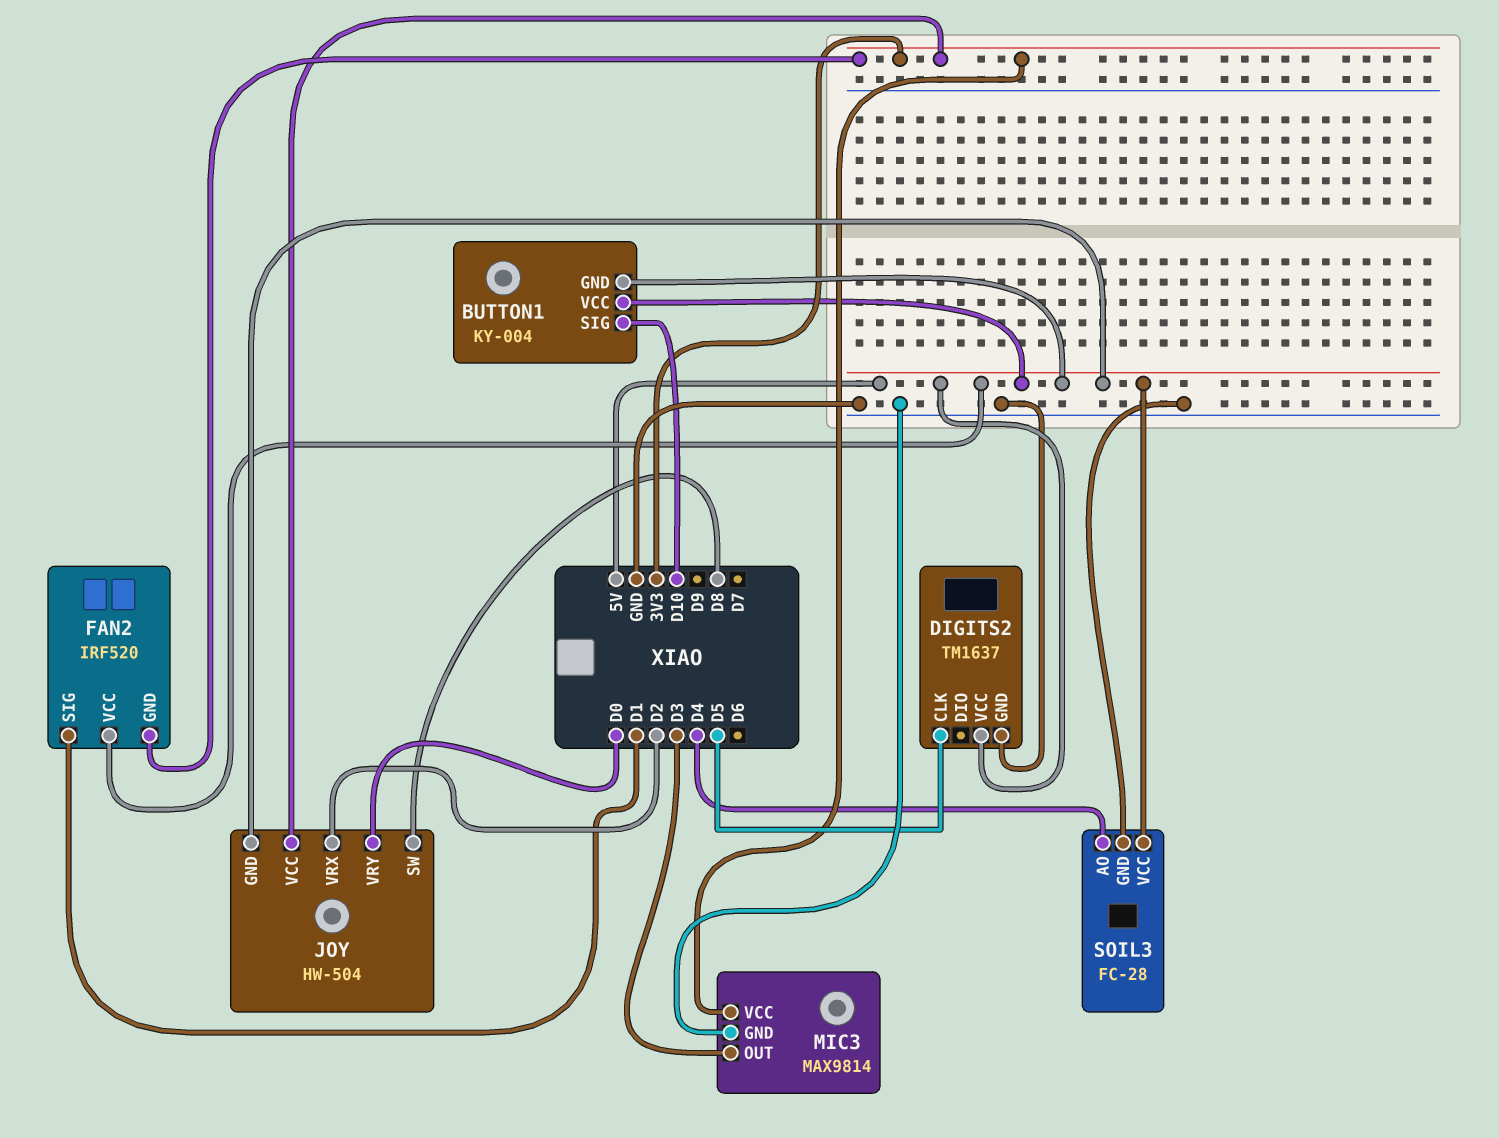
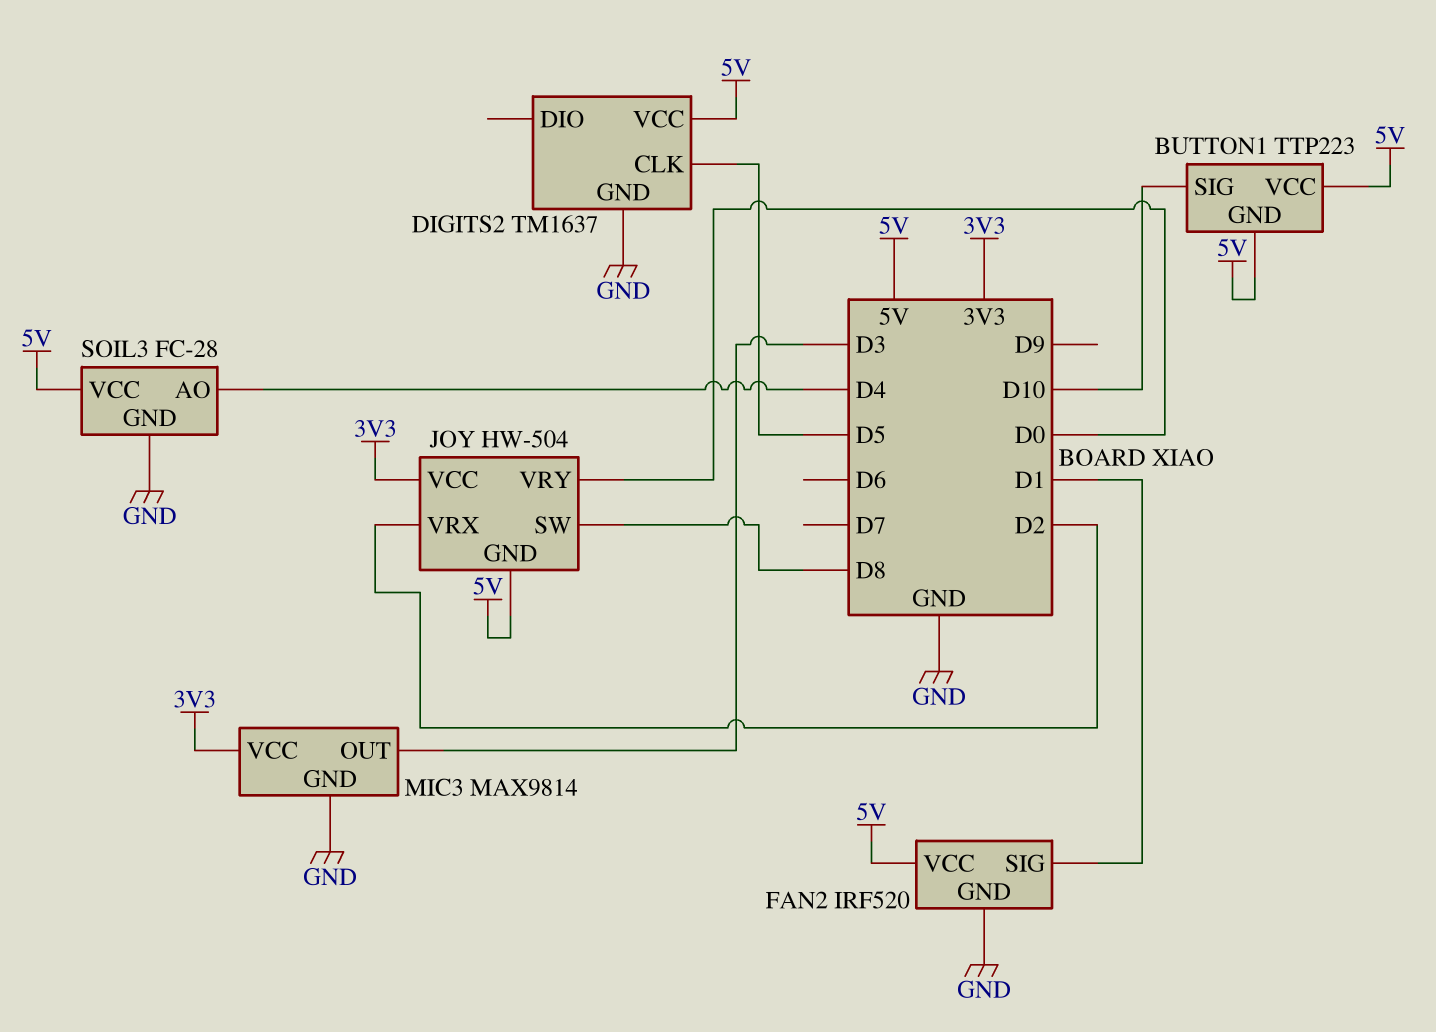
BUTTON1: KY-004 -> TTP223
FAN2 pin GND: 3V3 -> GND

